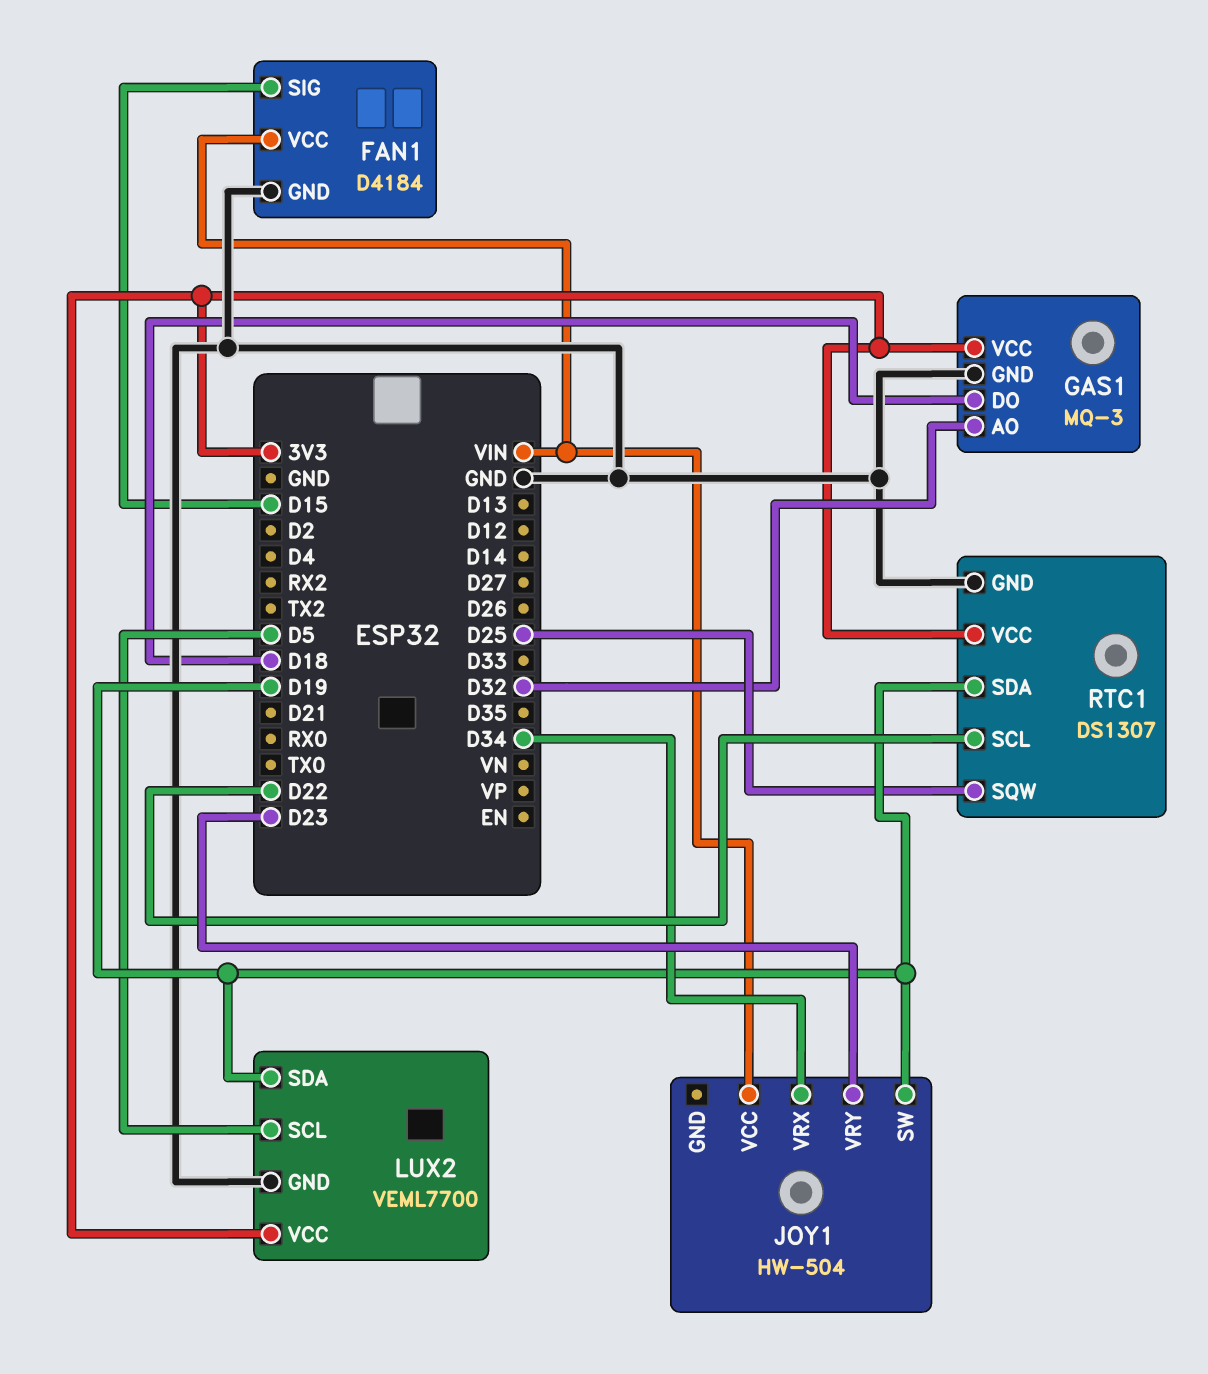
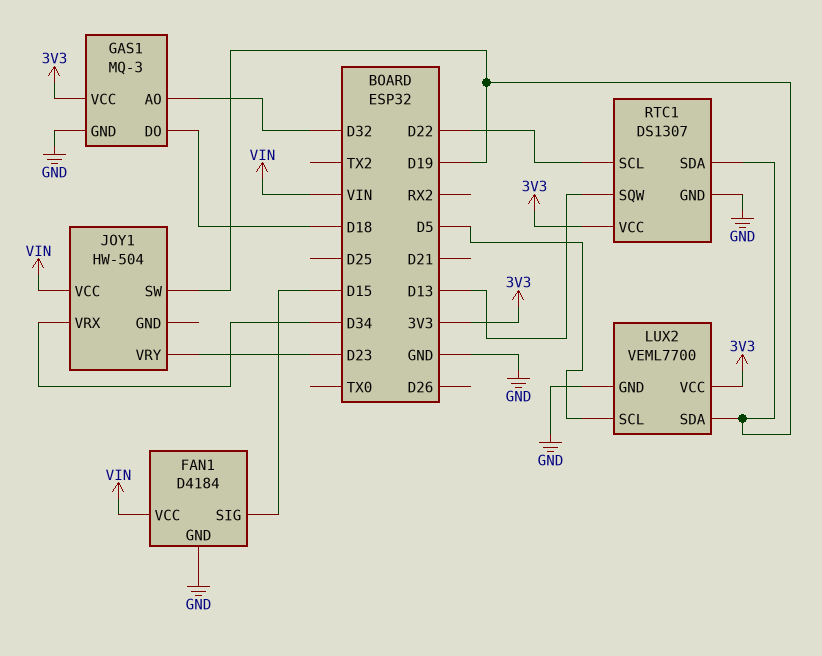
RTC1 pin SQW: D25 -> D13

